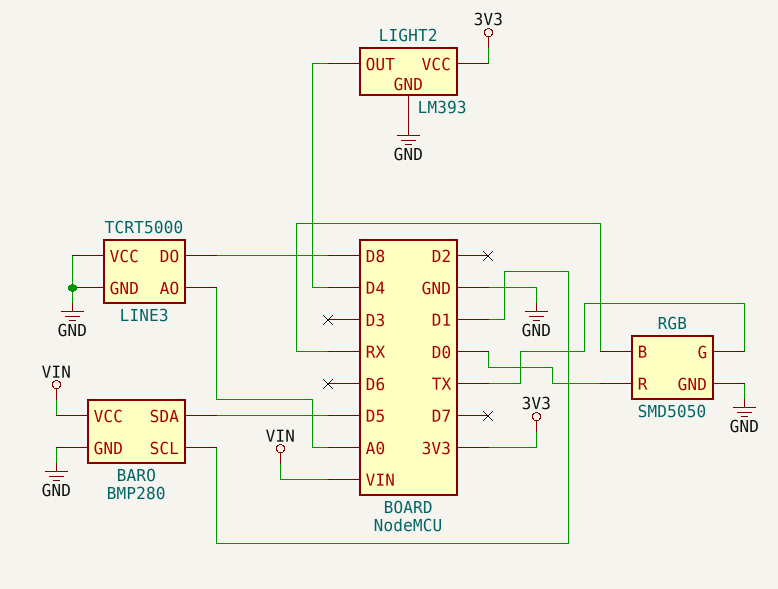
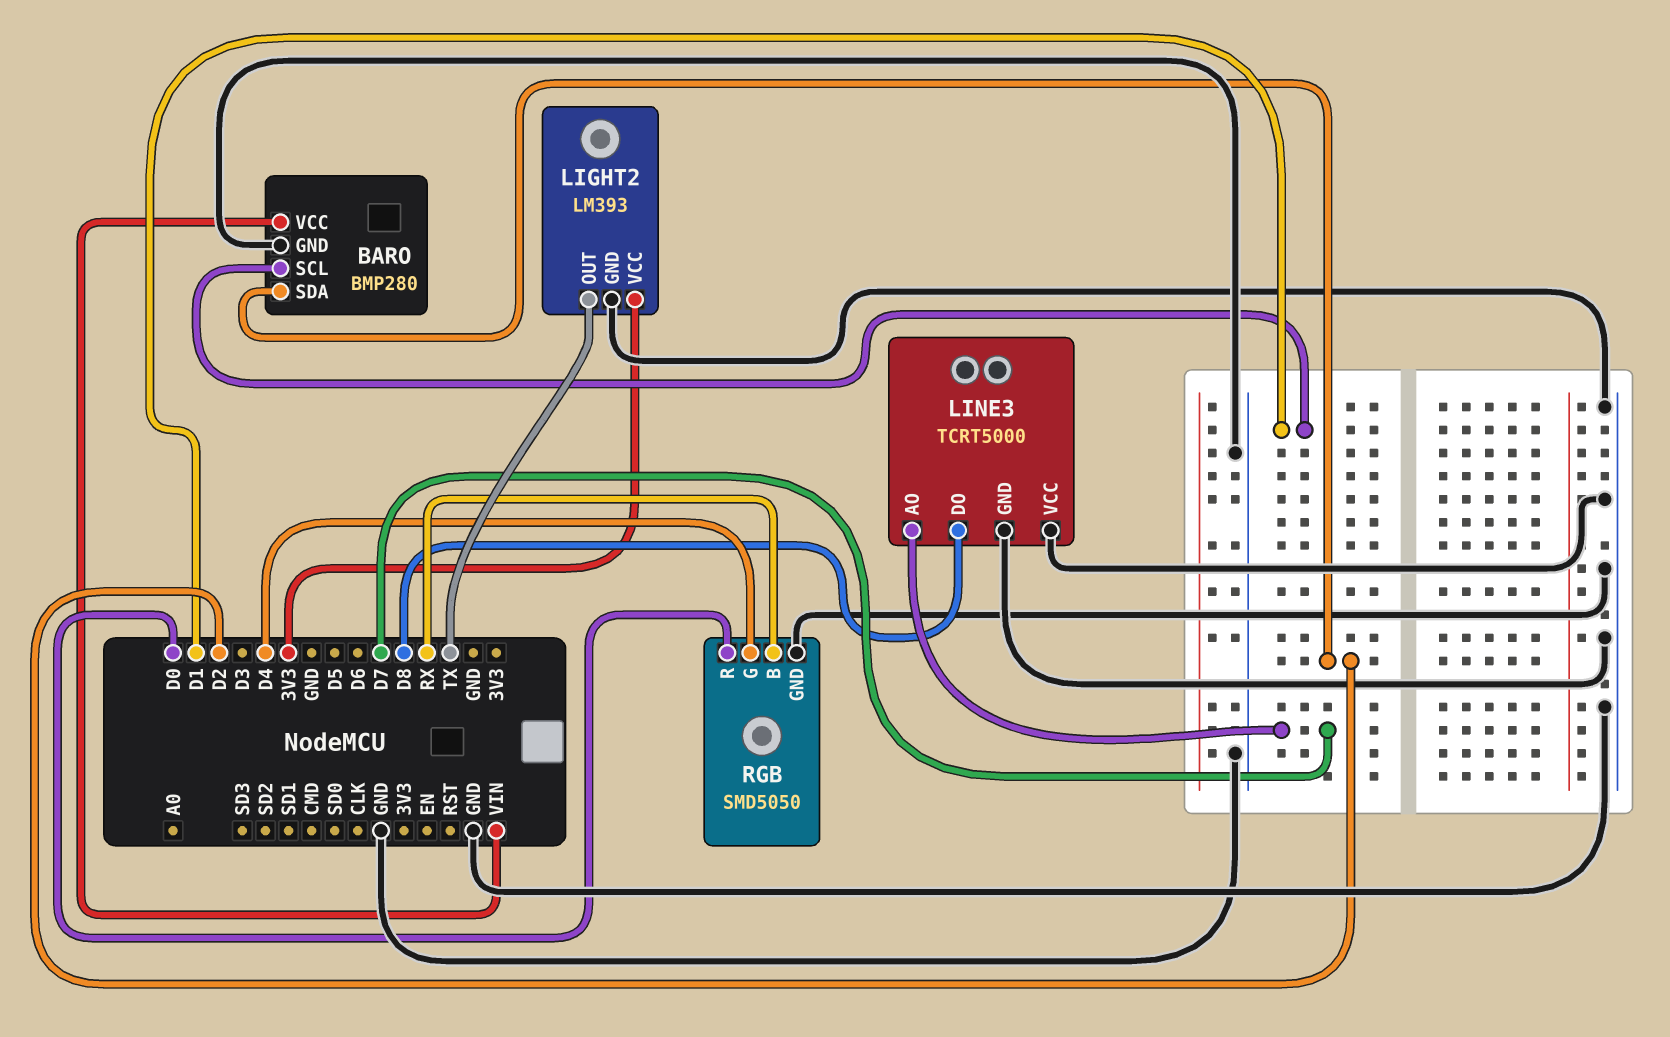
BARO pin SDA: D5 -> D2
LIGHT2 pin OUT: D4 -> TX
LINE3 pin AO: A0 -> D7
RGB pin G: TX -> D4

